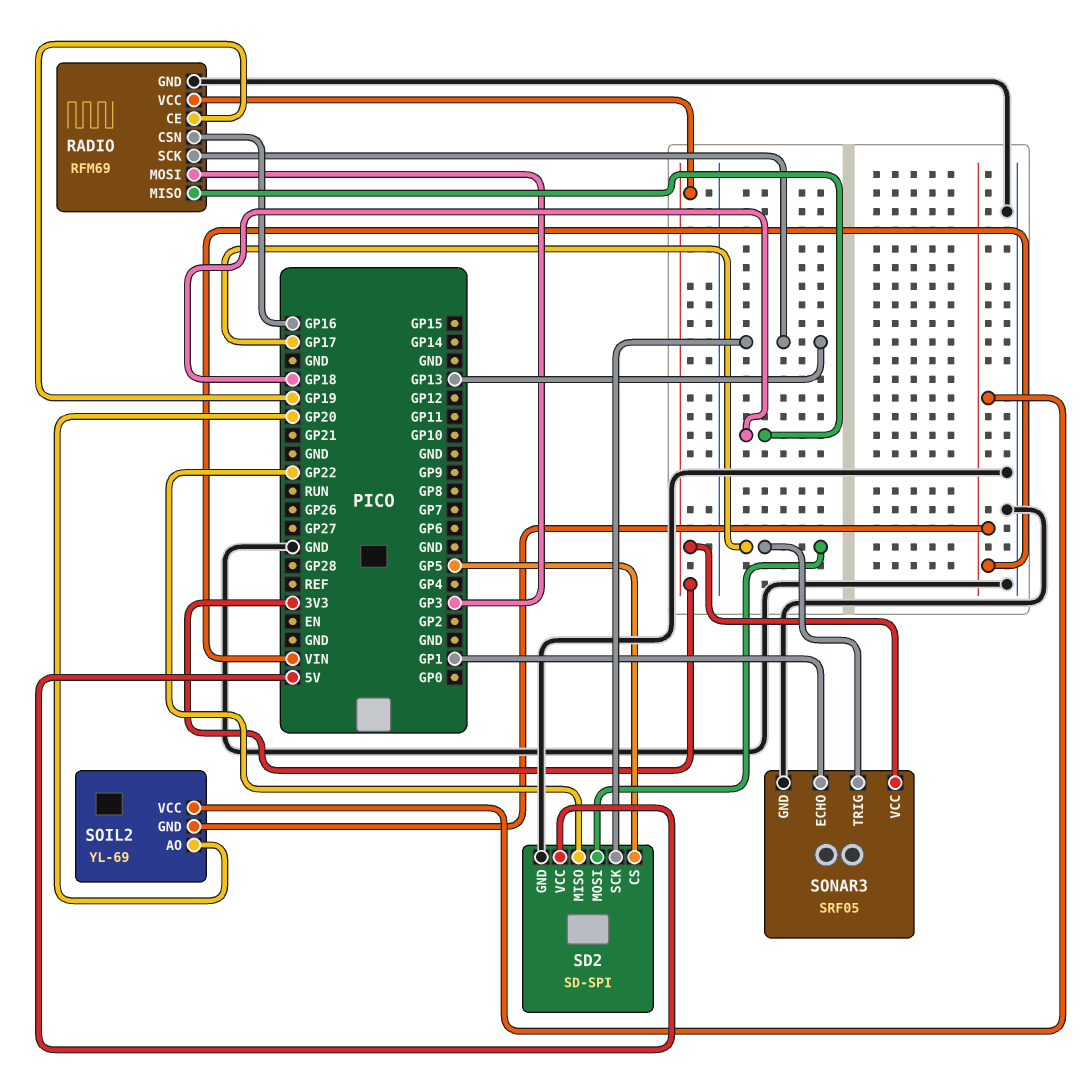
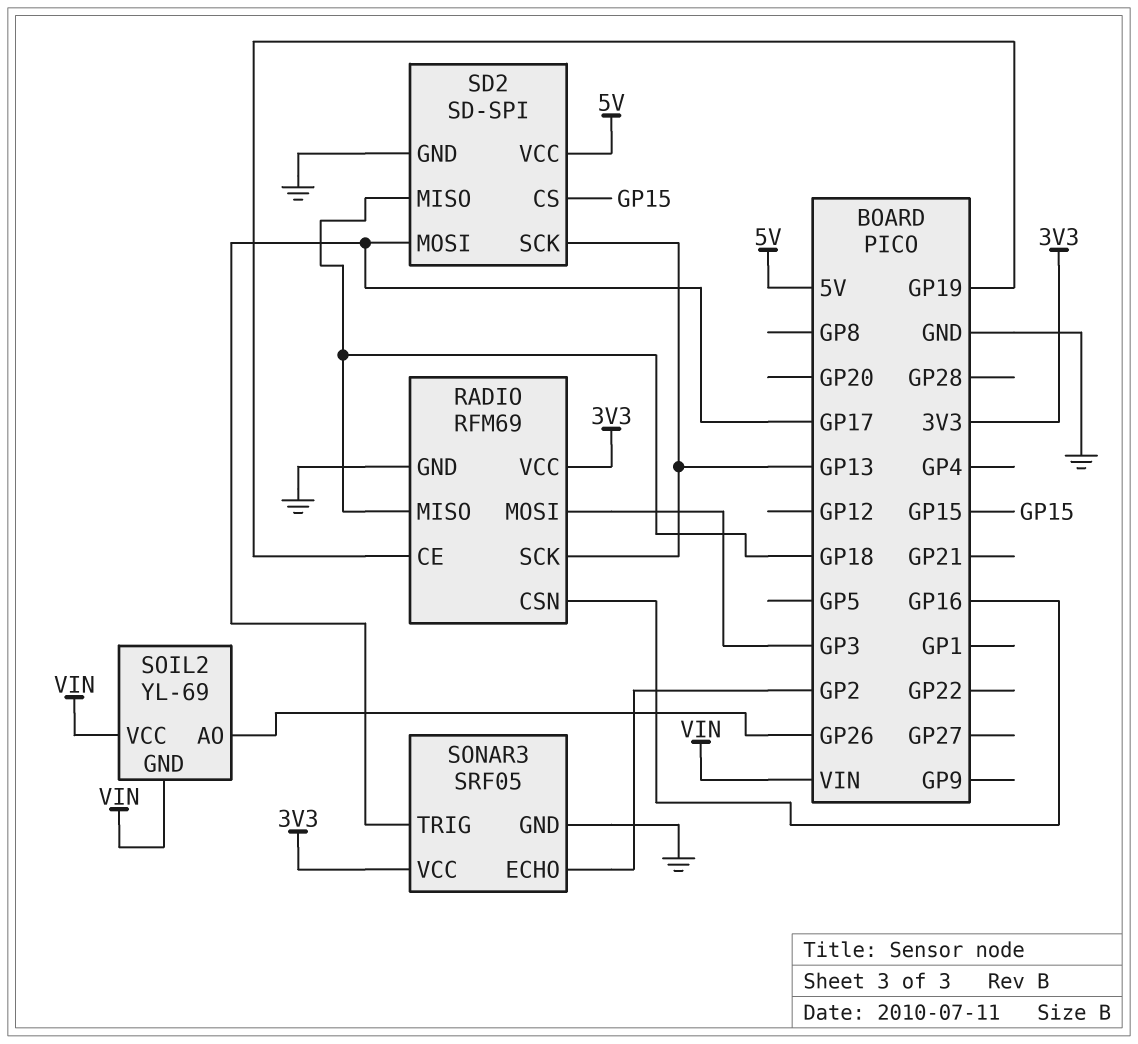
SD2 pin CS: GP5 -> GP15
SD2 pin MISO: GP22 -> GP18
SOIL2 pin AO: GP20 -> GP26
SONAR3 pin ECHO: GP1 -> GP2

